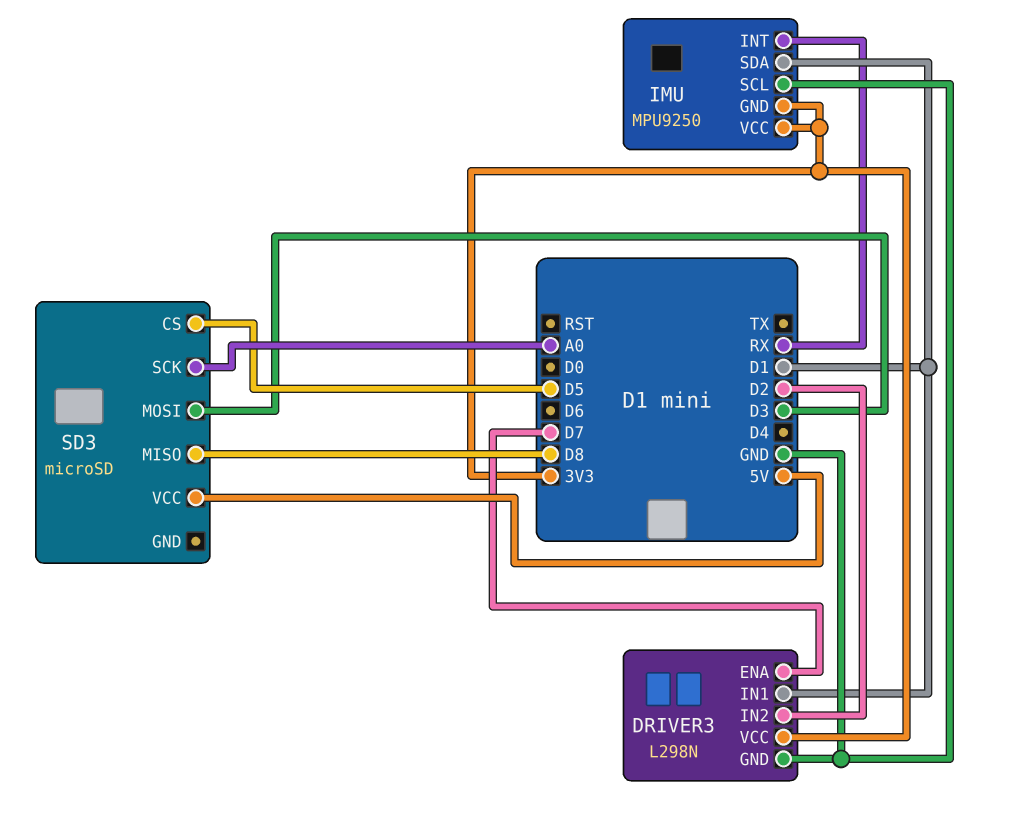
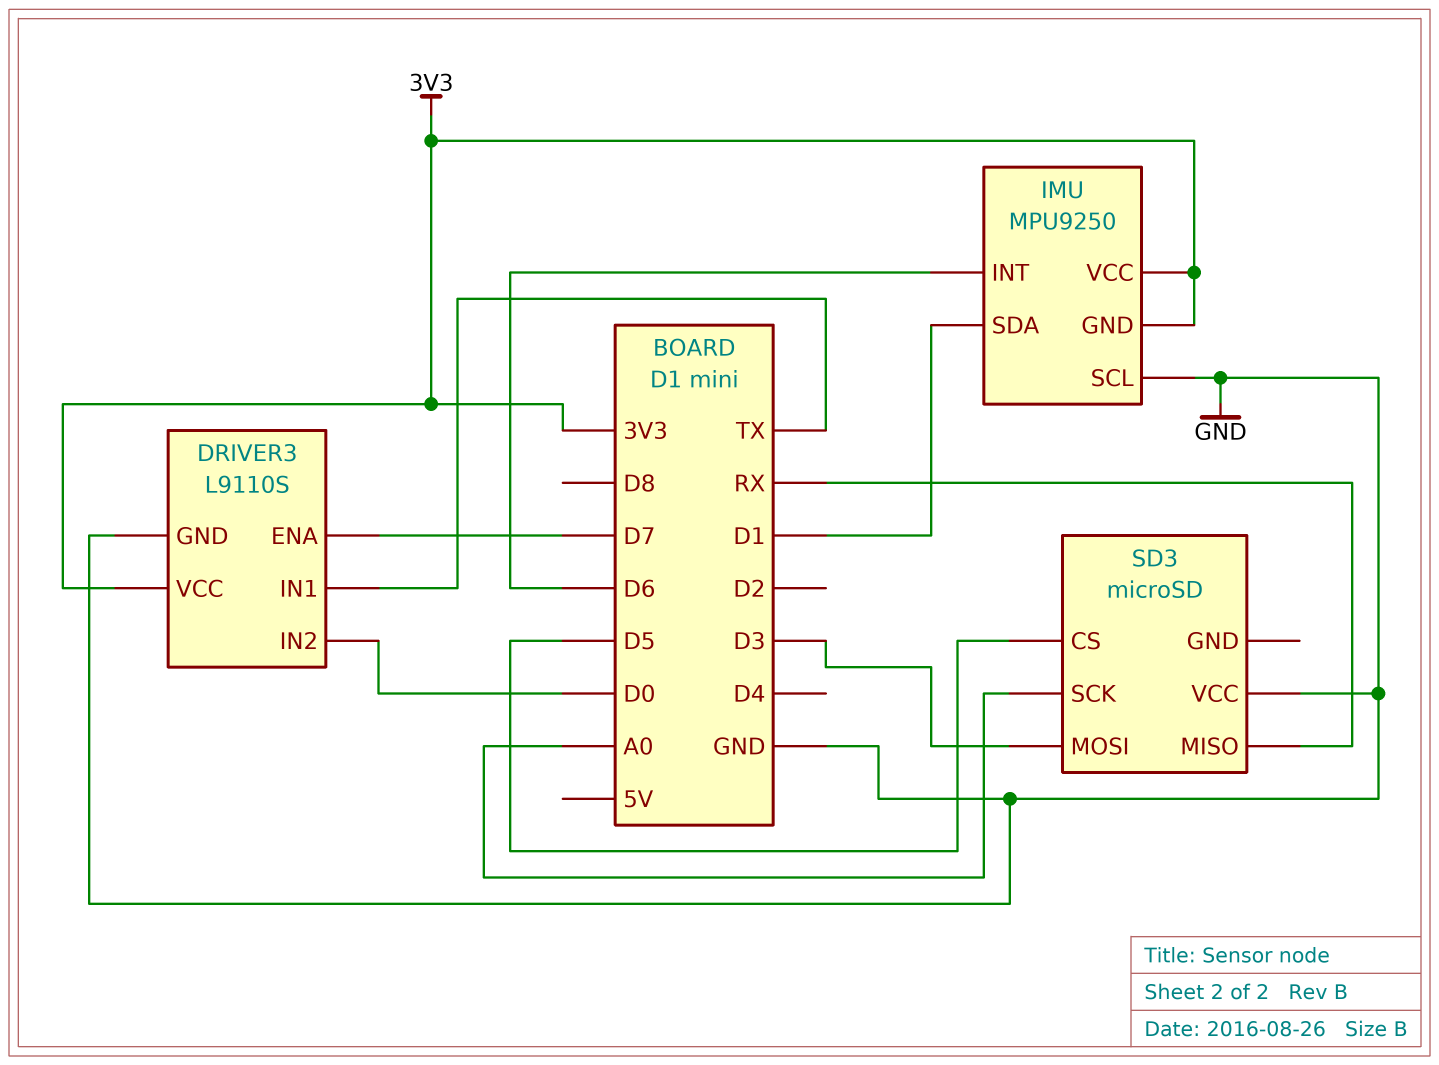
DRIVER3: L298N -> L9110S
DRIVER3 pin IN1: D1 -> TX
DRIVER3 pin IN2: D2 -> D0
IMU pin INT: RX -> D6
SD3 pin MISO: D8 -> RX
SD3 pin VCC: 5V -> GND

